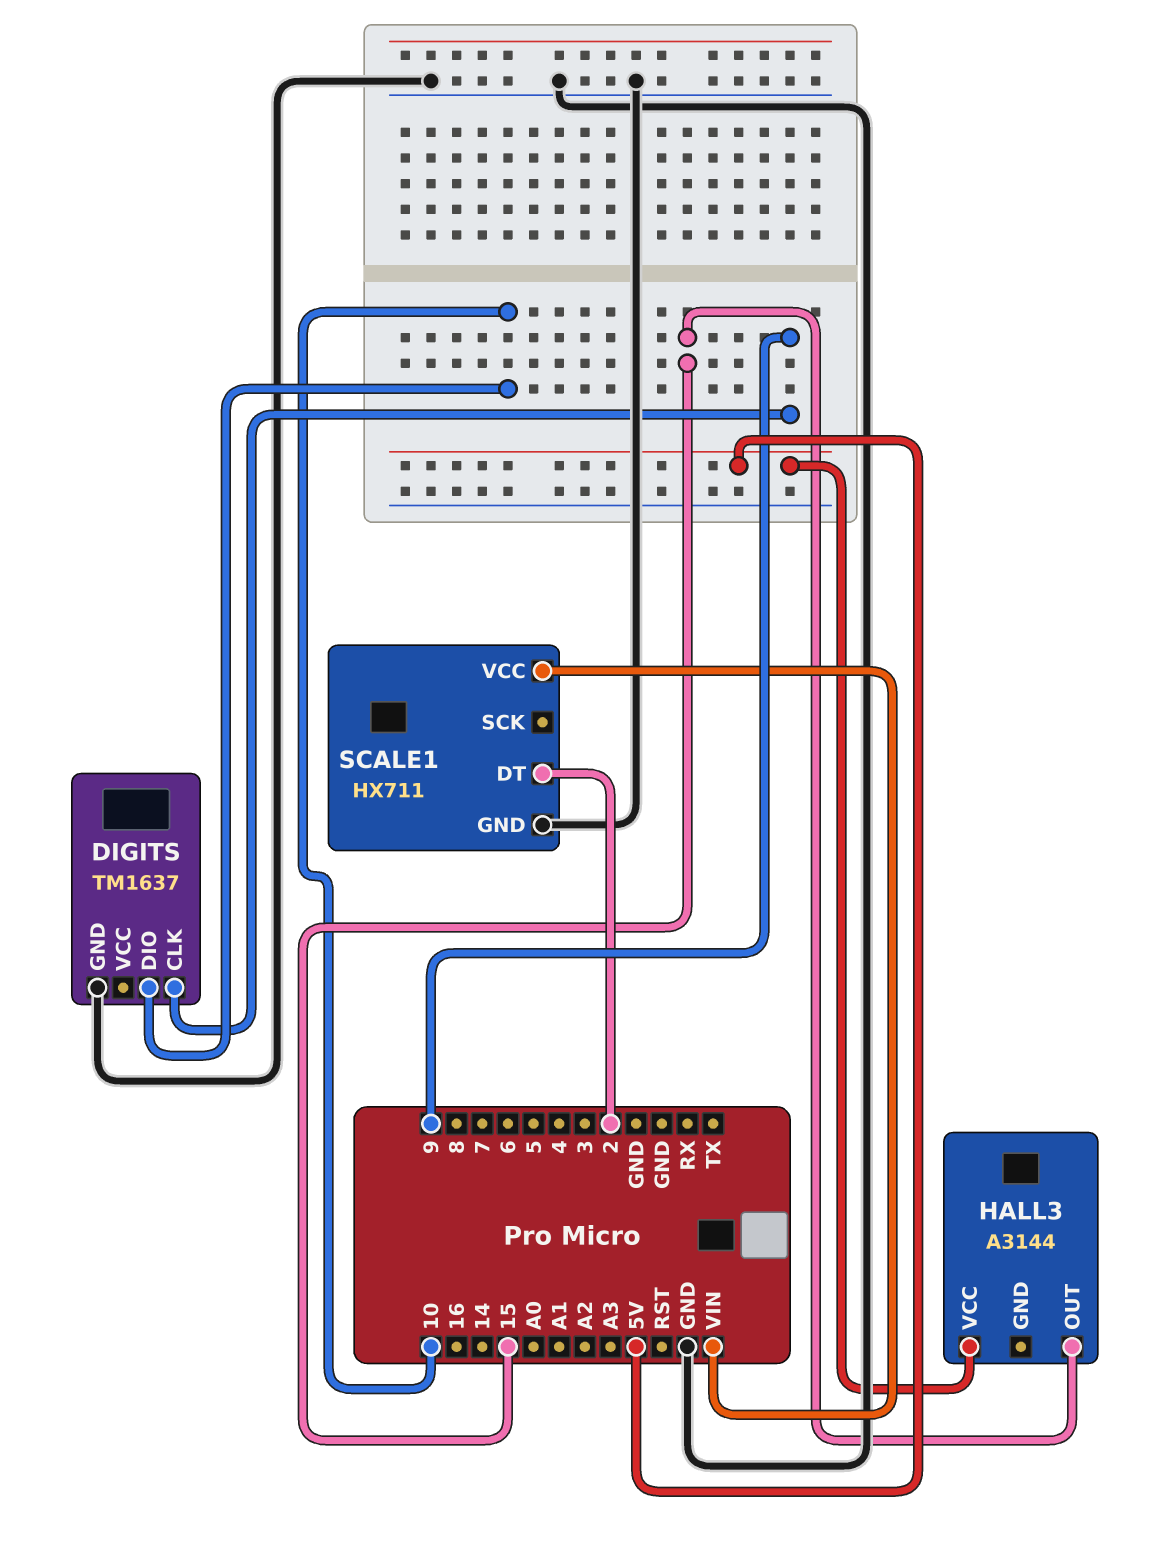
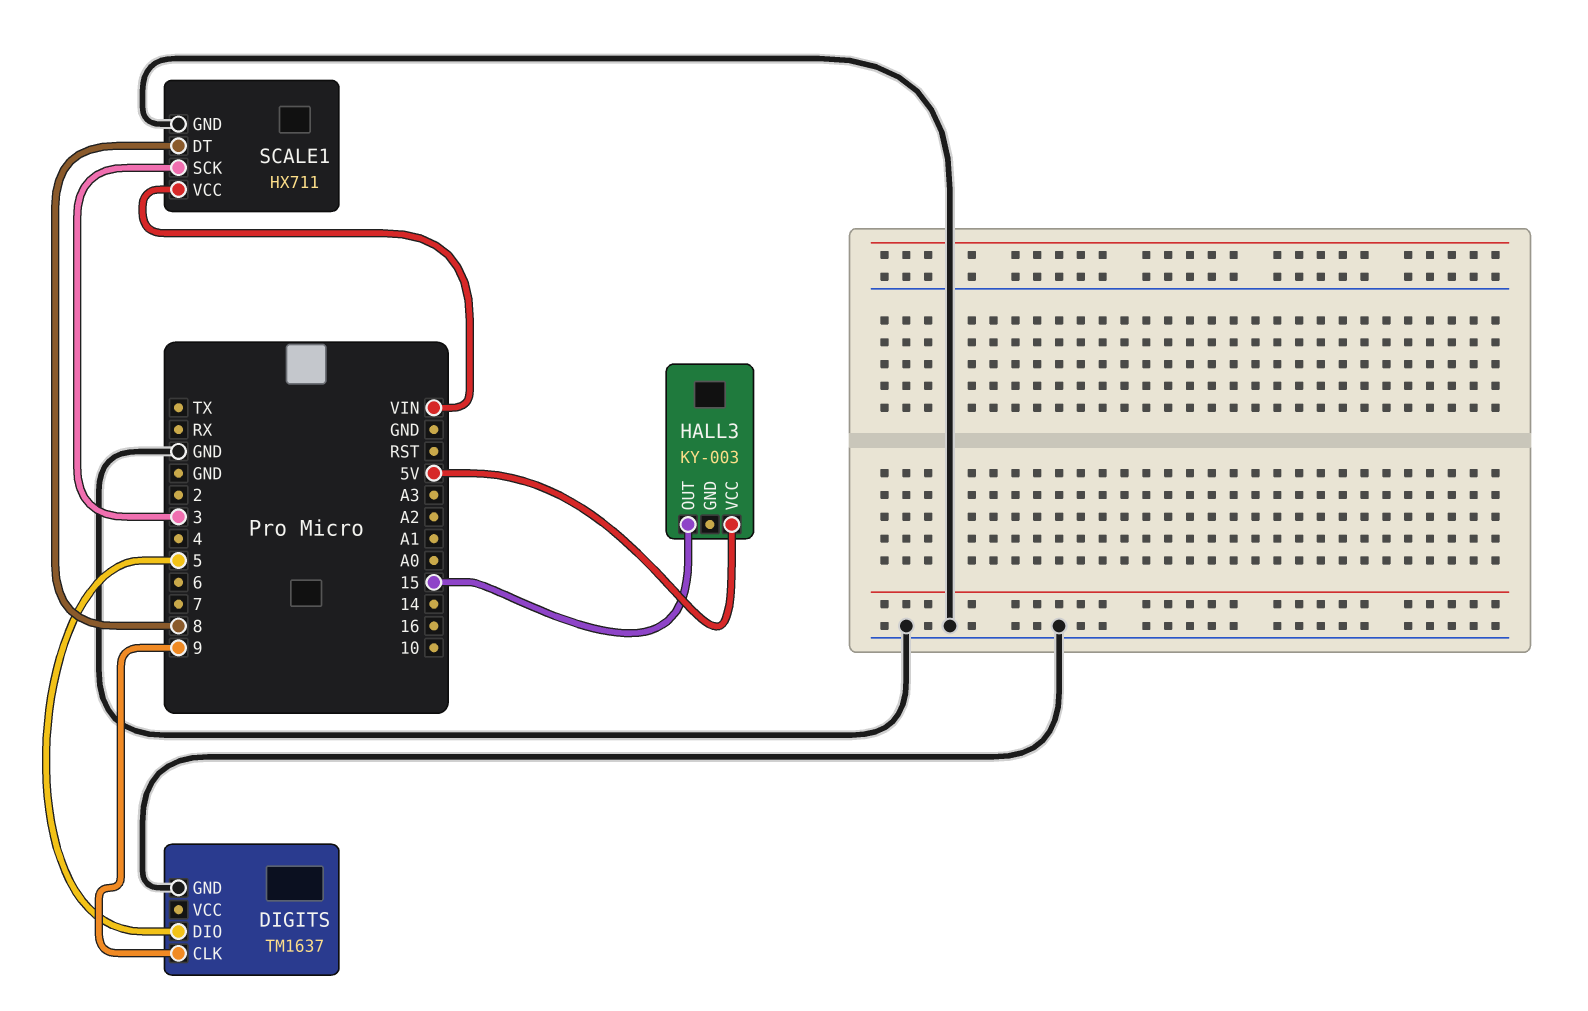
DIGITS pin DIO: 10 -> 5
HALL3: A3144 -> KY-003
SCALE1 pin DT: 2 -> 8
SCALE1 pin SCK: none -> 3

